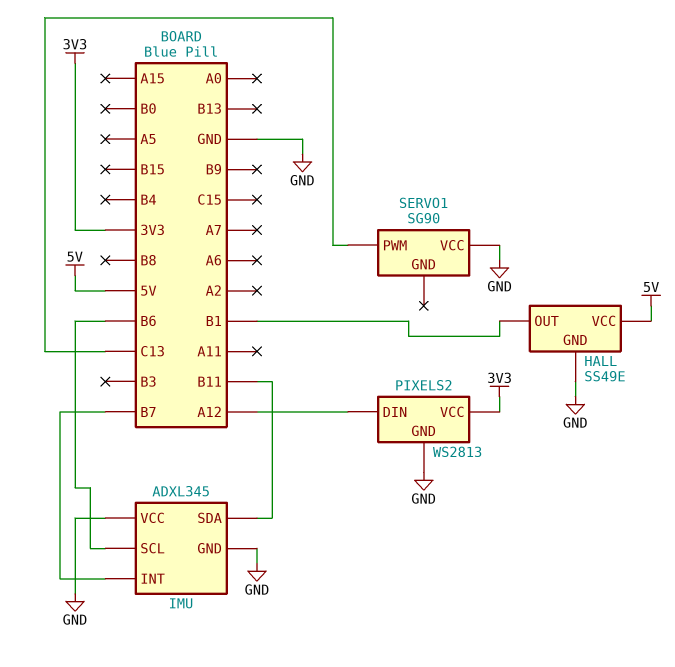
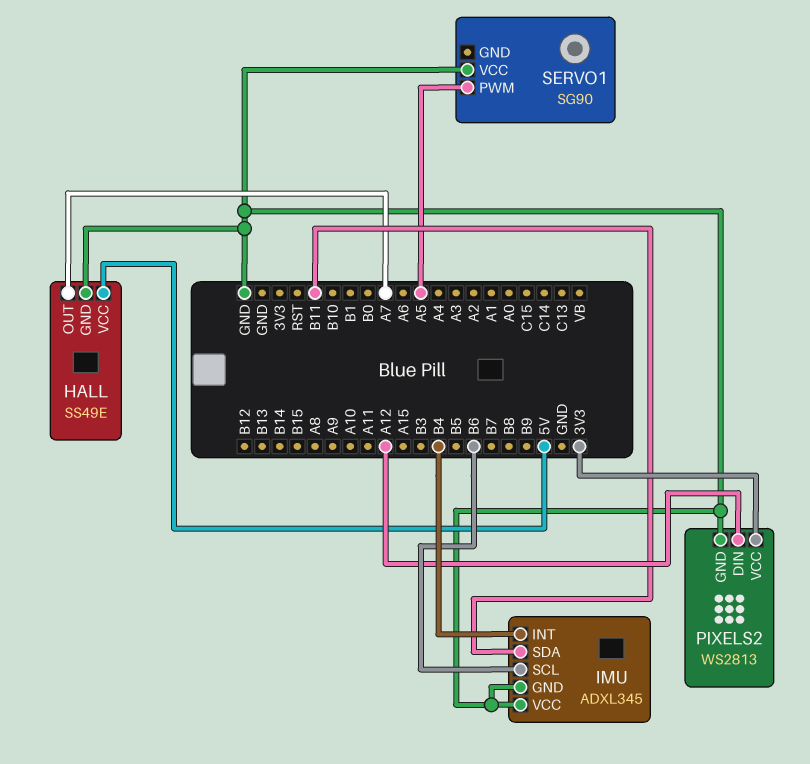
HALL pin OUT: B1 -> A7
IMU pin INT: B7 -> B4
SERVO1 pin PWM: C13 -> A5

